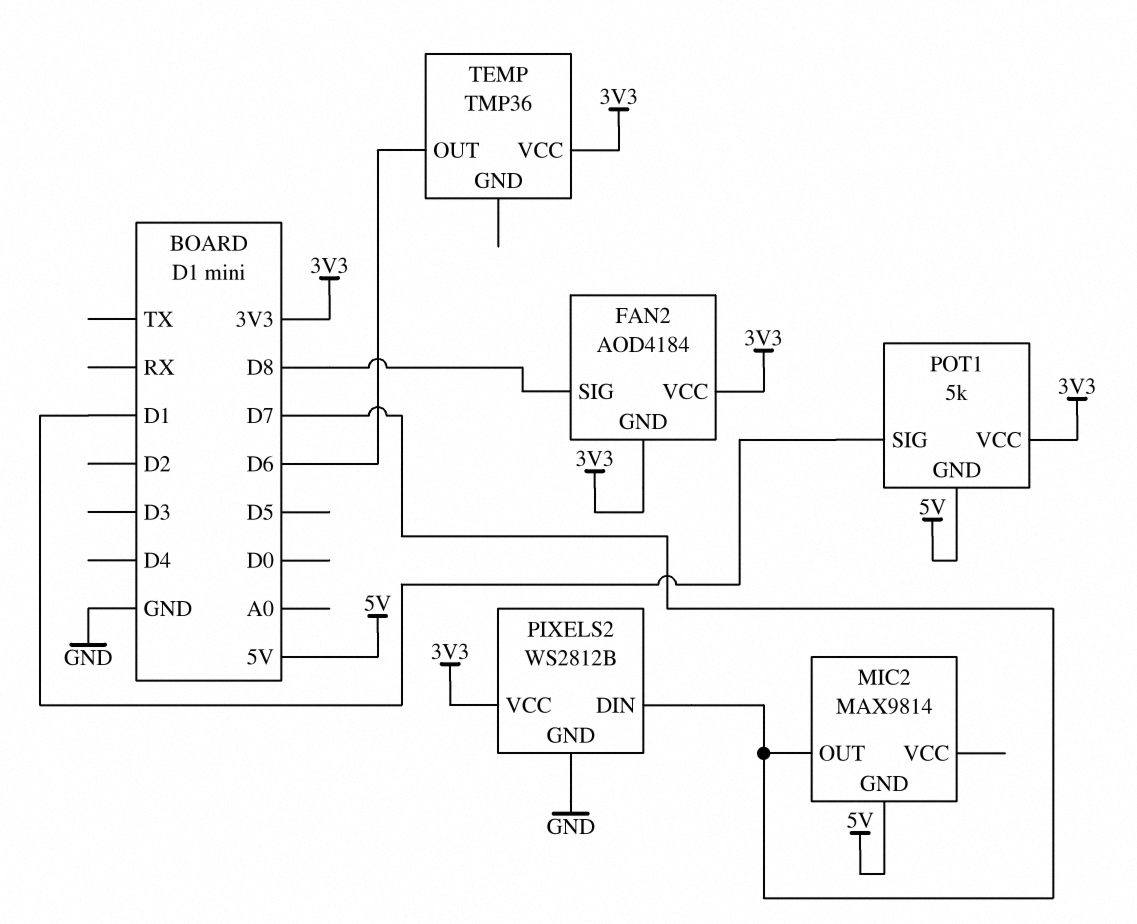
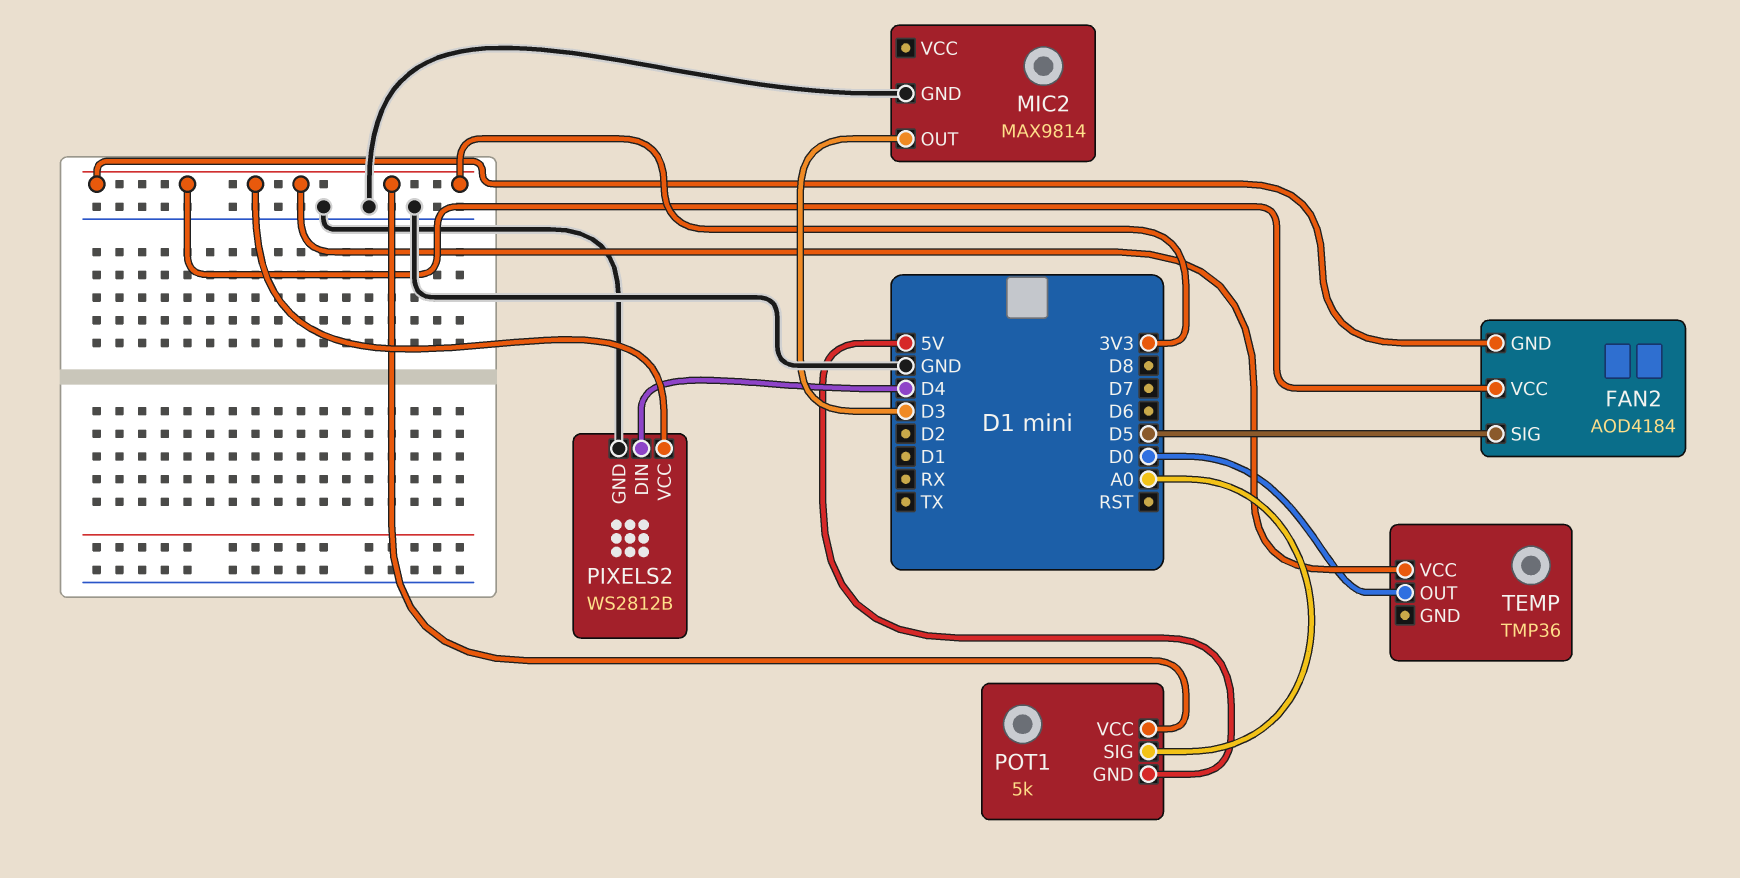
FAN2 pin SIG: D8 -> D5
MIC2 pin GND: 5V -> GND
MIC2 pin OUT: D7 -> D3
PIXELS2 pin DIN: D7 -> D4
POT1 pin SIG: D1 -> A0
TEMP pin OUT: D6 -> D0

